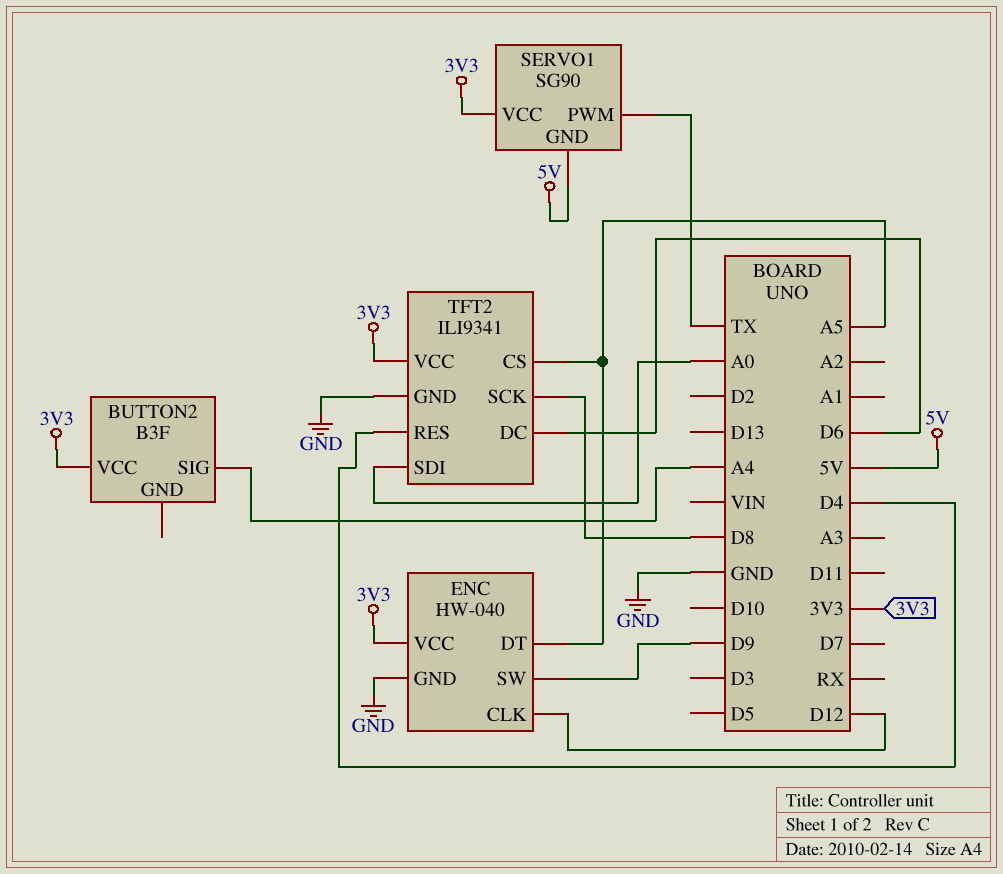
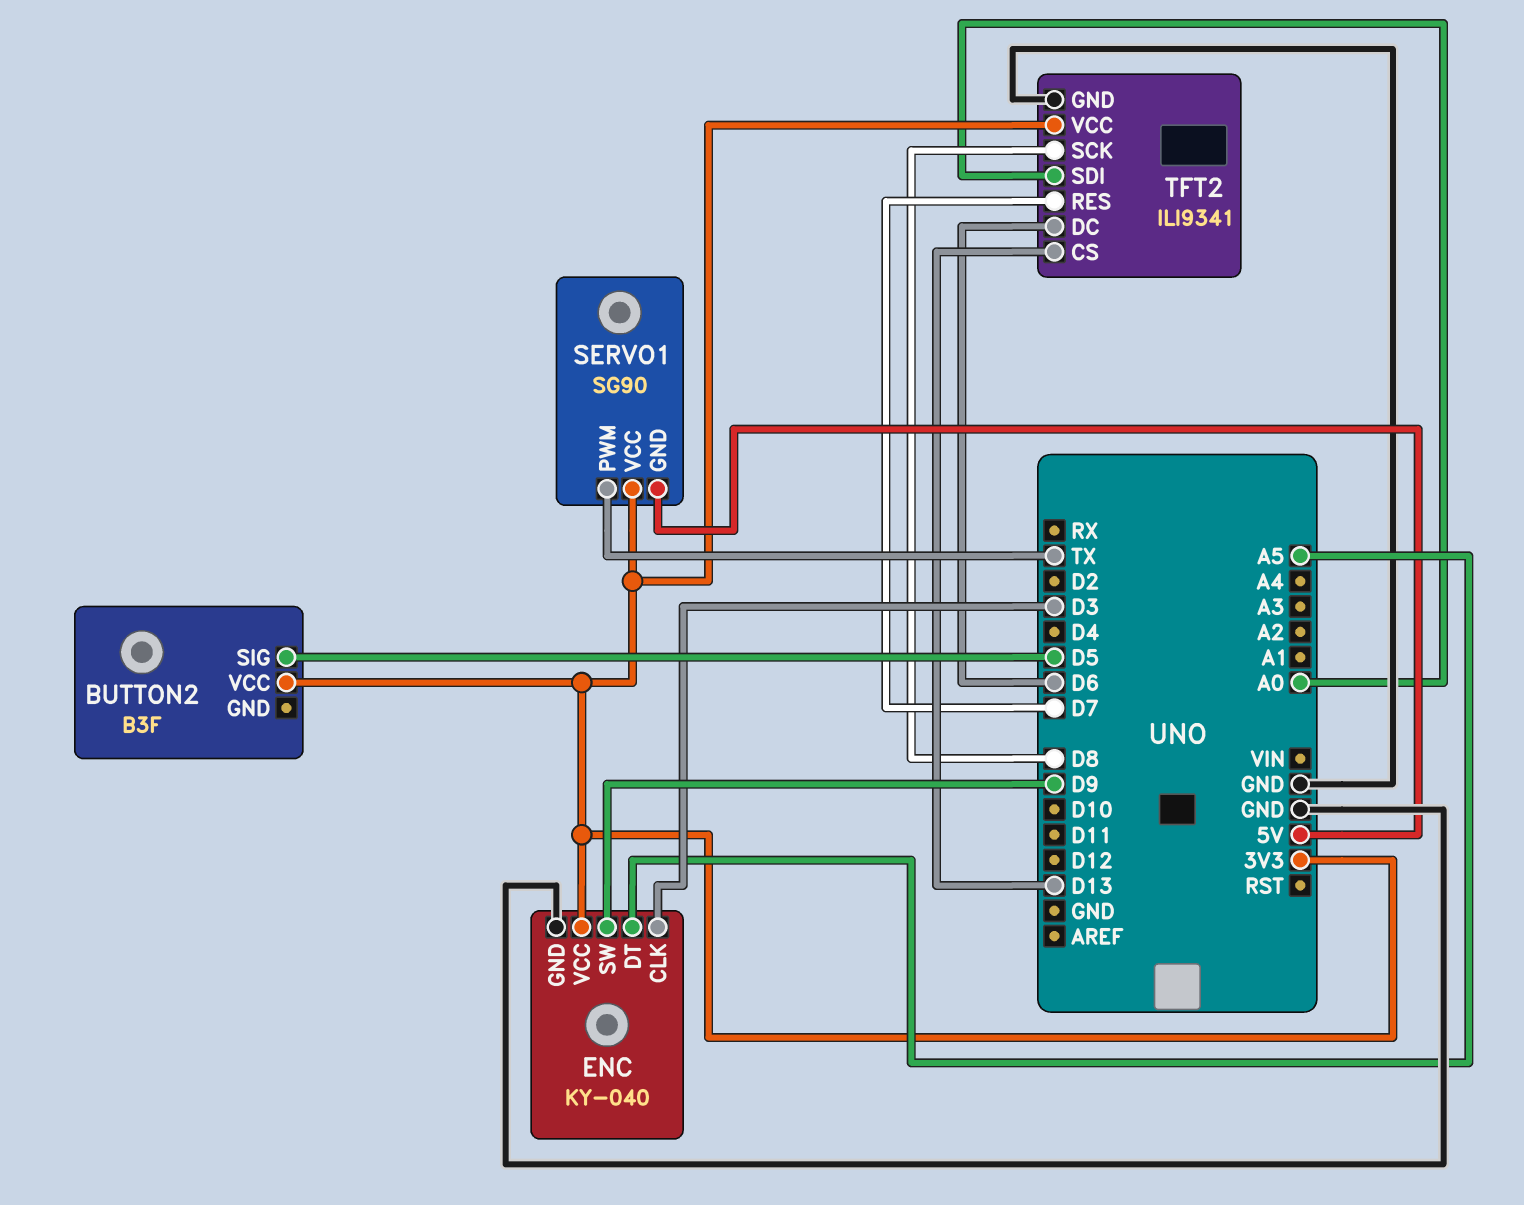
BUTTON2 pin SIG: A4 -> D5
ENC: HW-040 -> KY-040
ENC pin CLK: D12 -> D3
TFT2 pin CS: A5 -> D13
TFT2 pin RES: D4 -> D7

